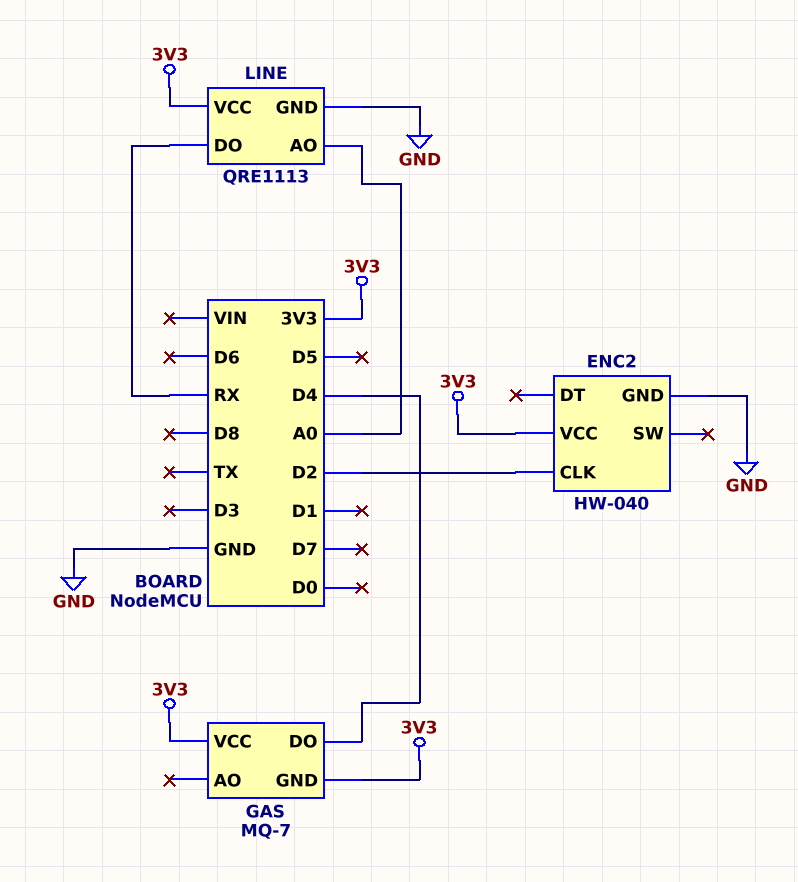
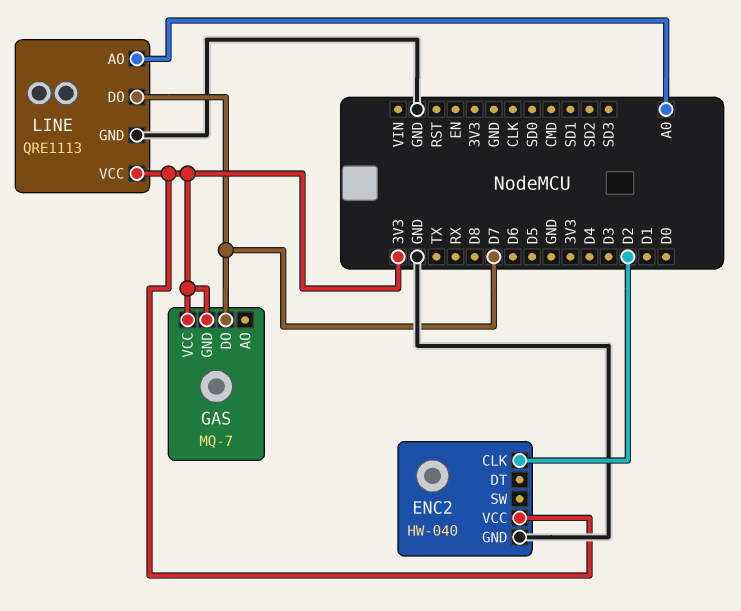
GAS pin DO: D4 -> D7
LINE pin DO: RX -> D7

